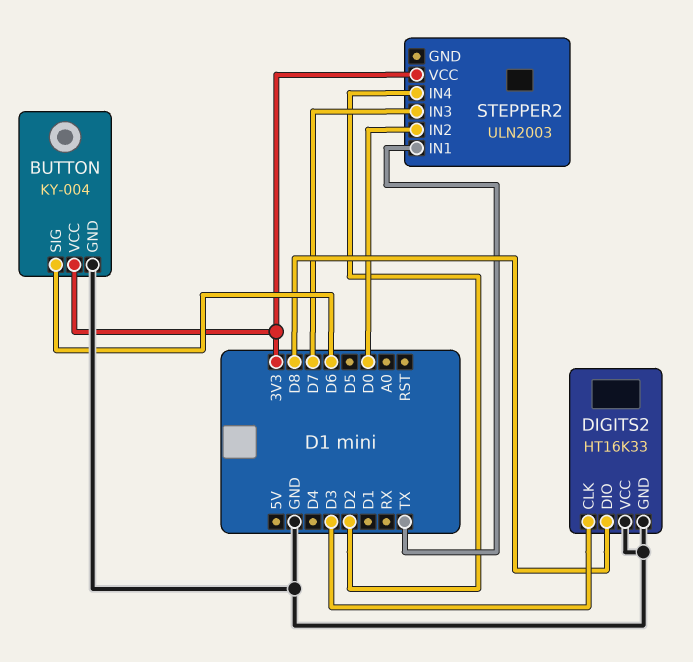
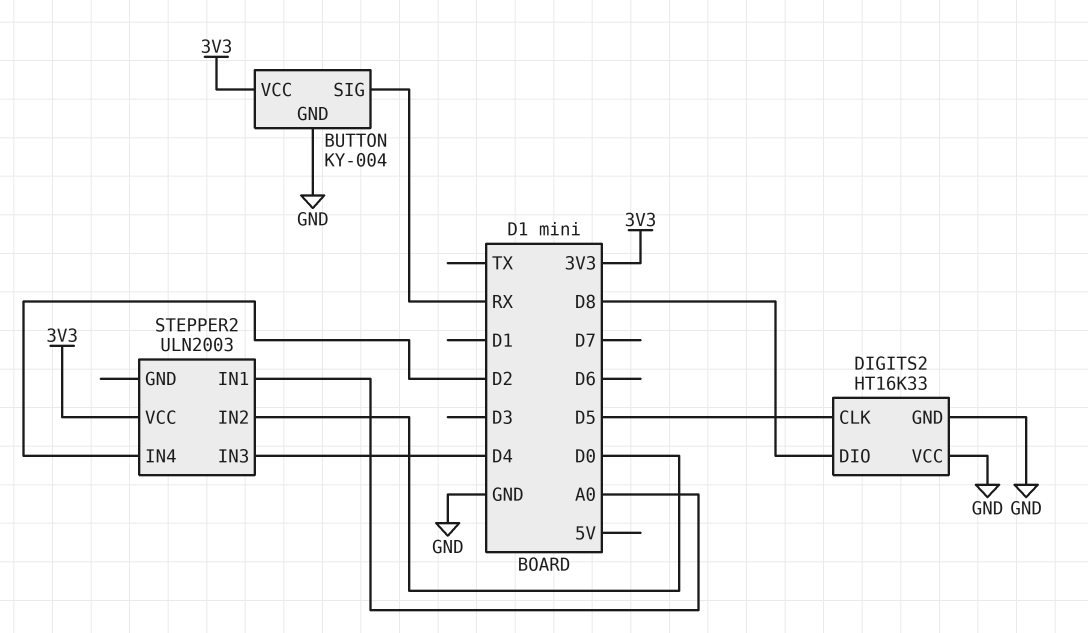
BUTTON pin SIG: D6 -> RX
DIGITS2 pin CLK: D3 -> D5
STEPPER2 pin IN1: TX -> A0
STEPPER2 pin IN3: D7 -> D4

